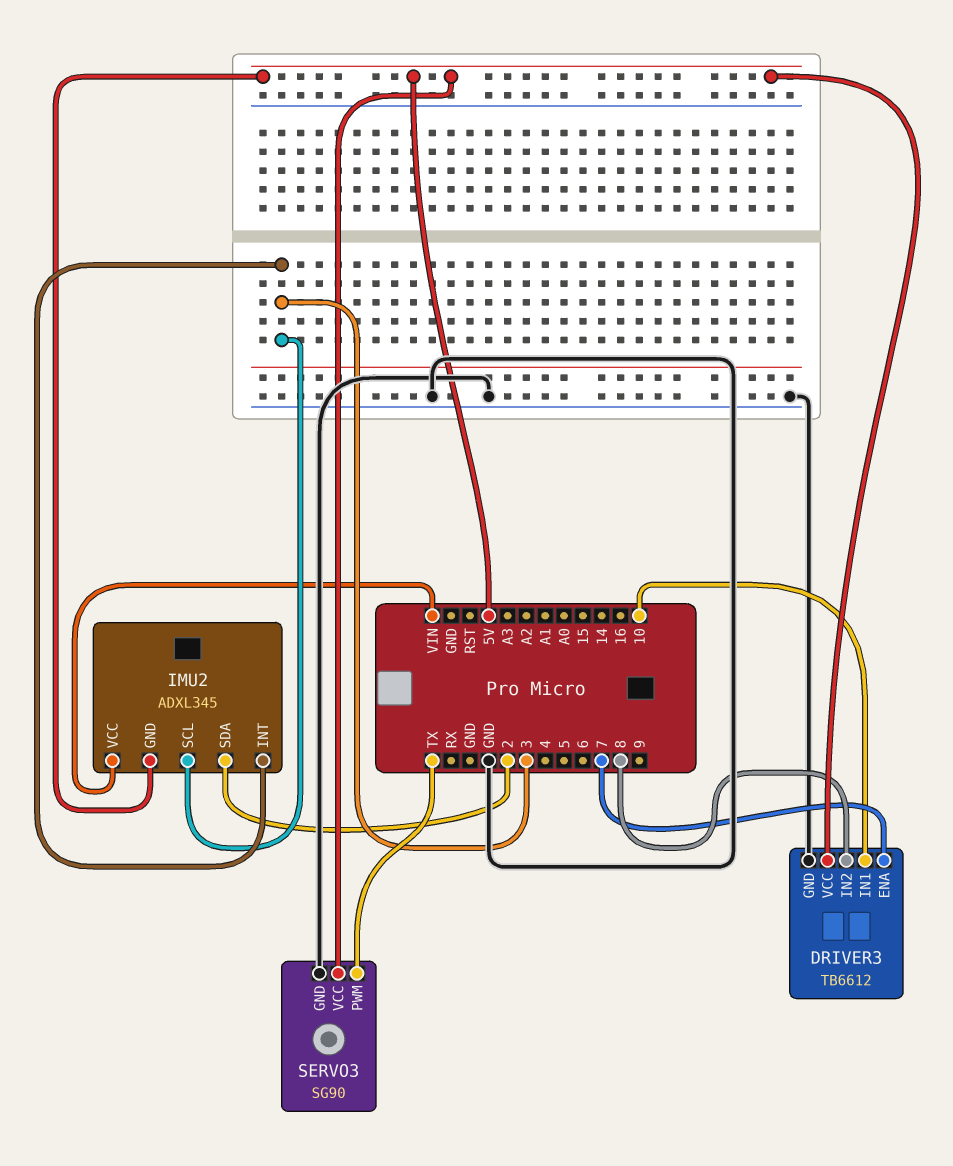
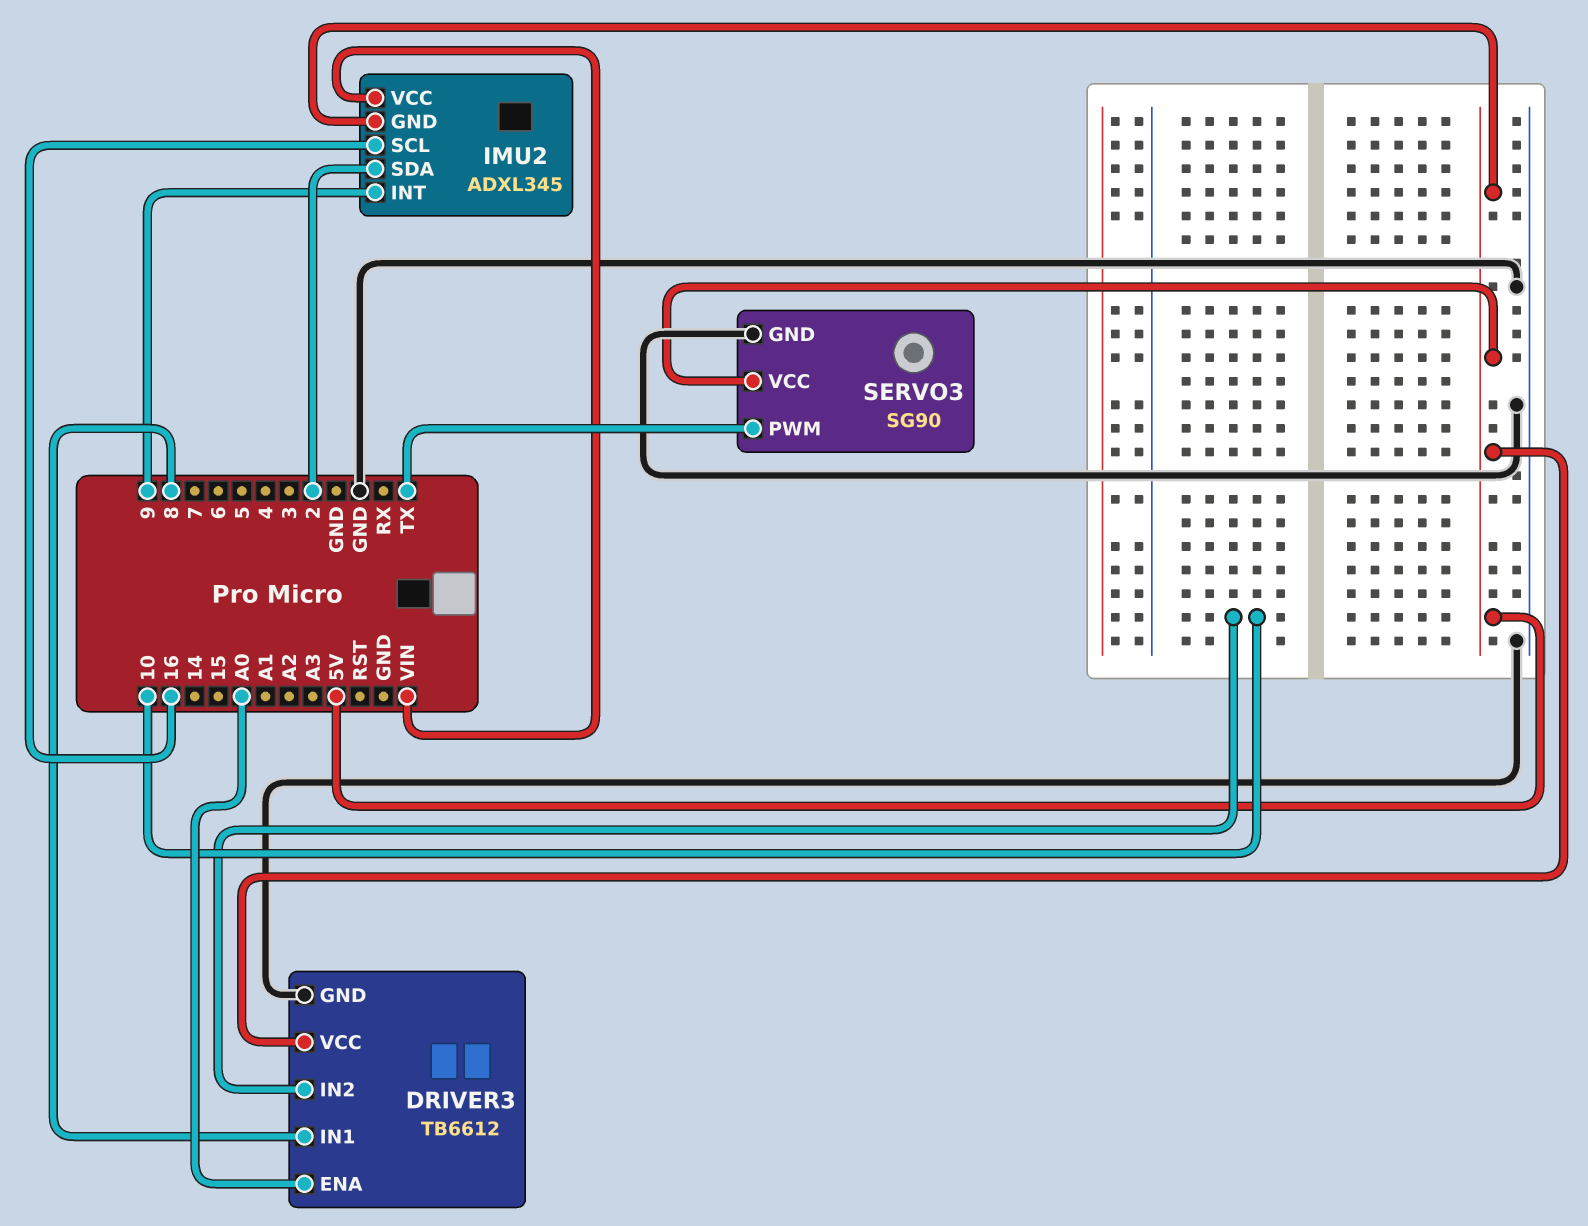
DRIVER3 pin ENA: 7 -> A0
DRIVER3 pin IN1: 10 -> 8
DRIVER3 pin IN2: 8 -> 10
IMU2 pin INT: 3 -> 9
IMU2 pin SCL: 3 -> 16

